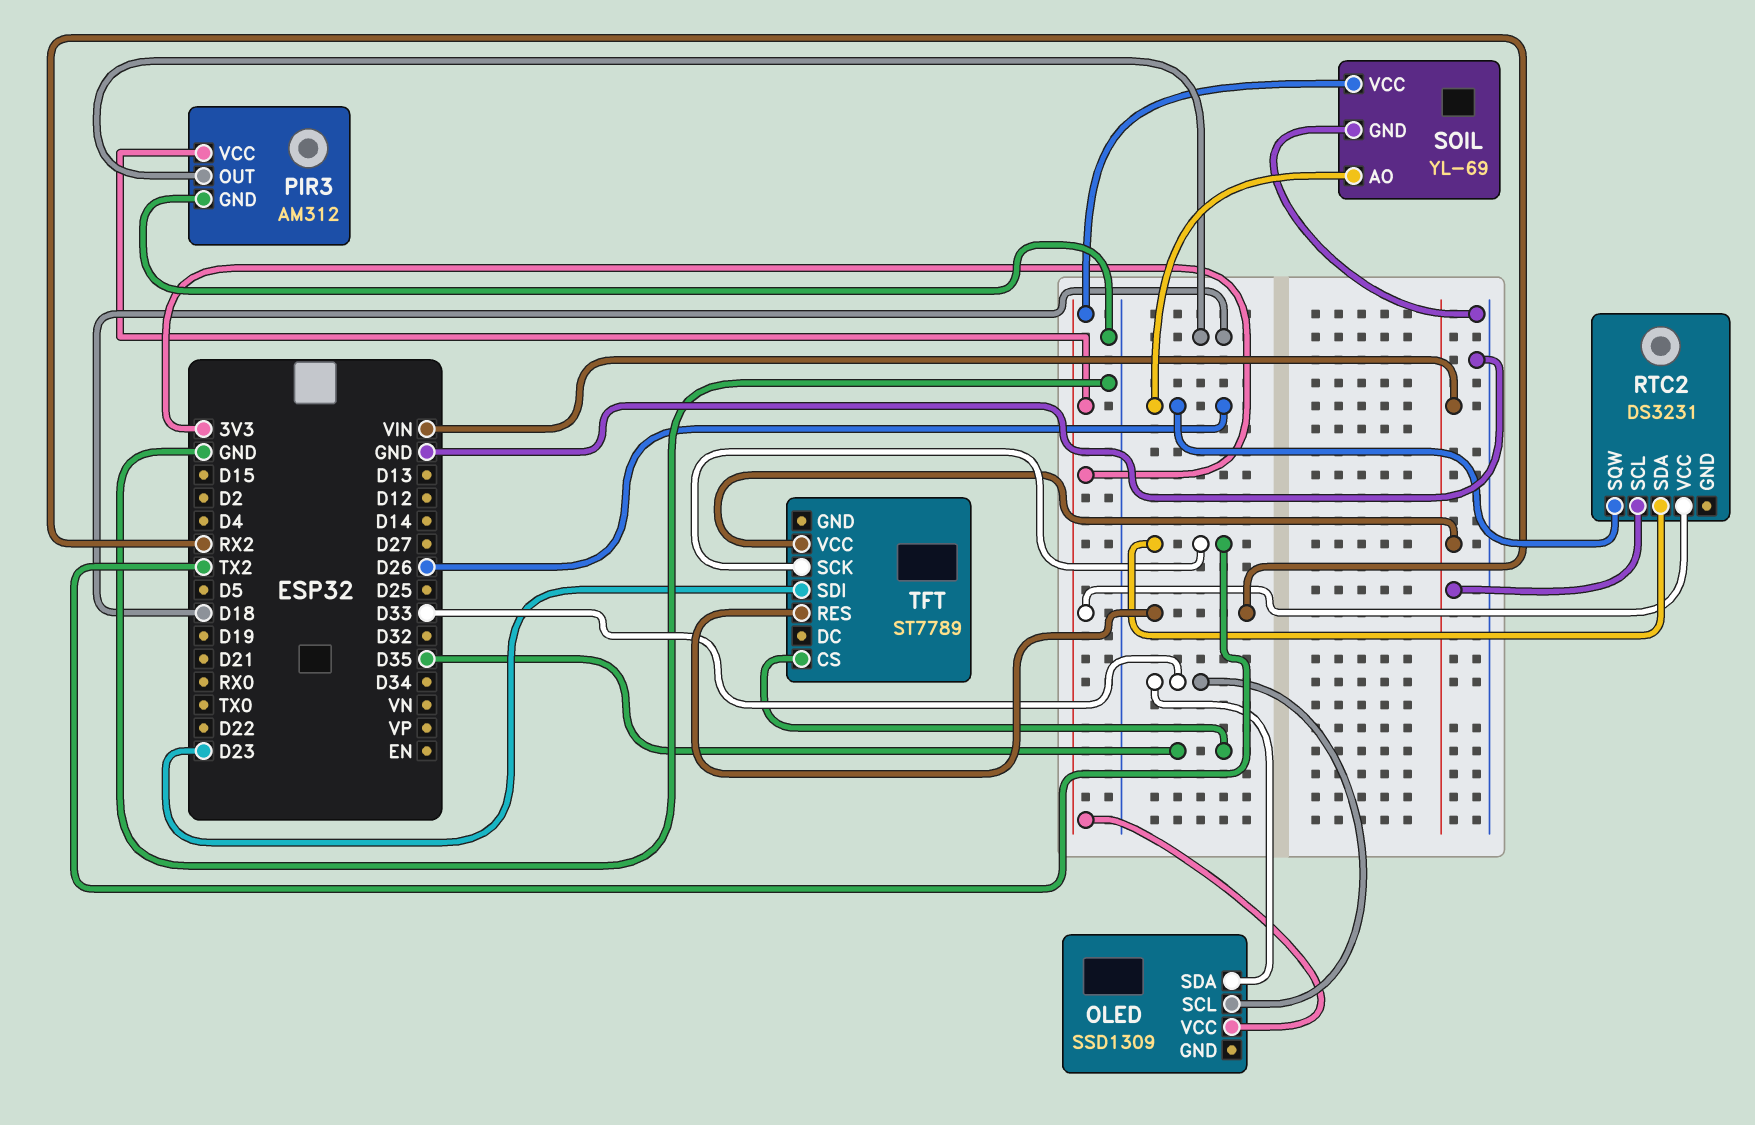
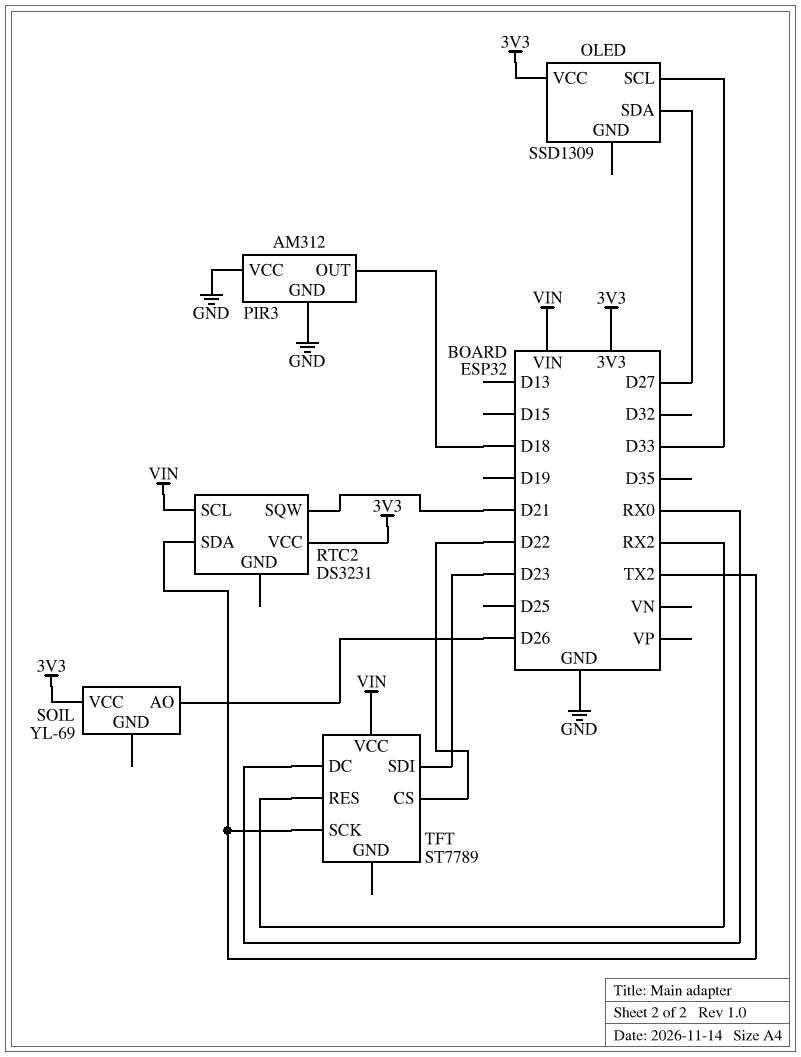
OLED pin SDA: D33 -> D27
PIR3 pin VCC: 3V3 -> GND
RTC2 pin SQW: D26 -> D21
SOIL pin GND: GND -> none
TFT pin CS: D35 -> D22
TFT pin DC: none -> RX0

